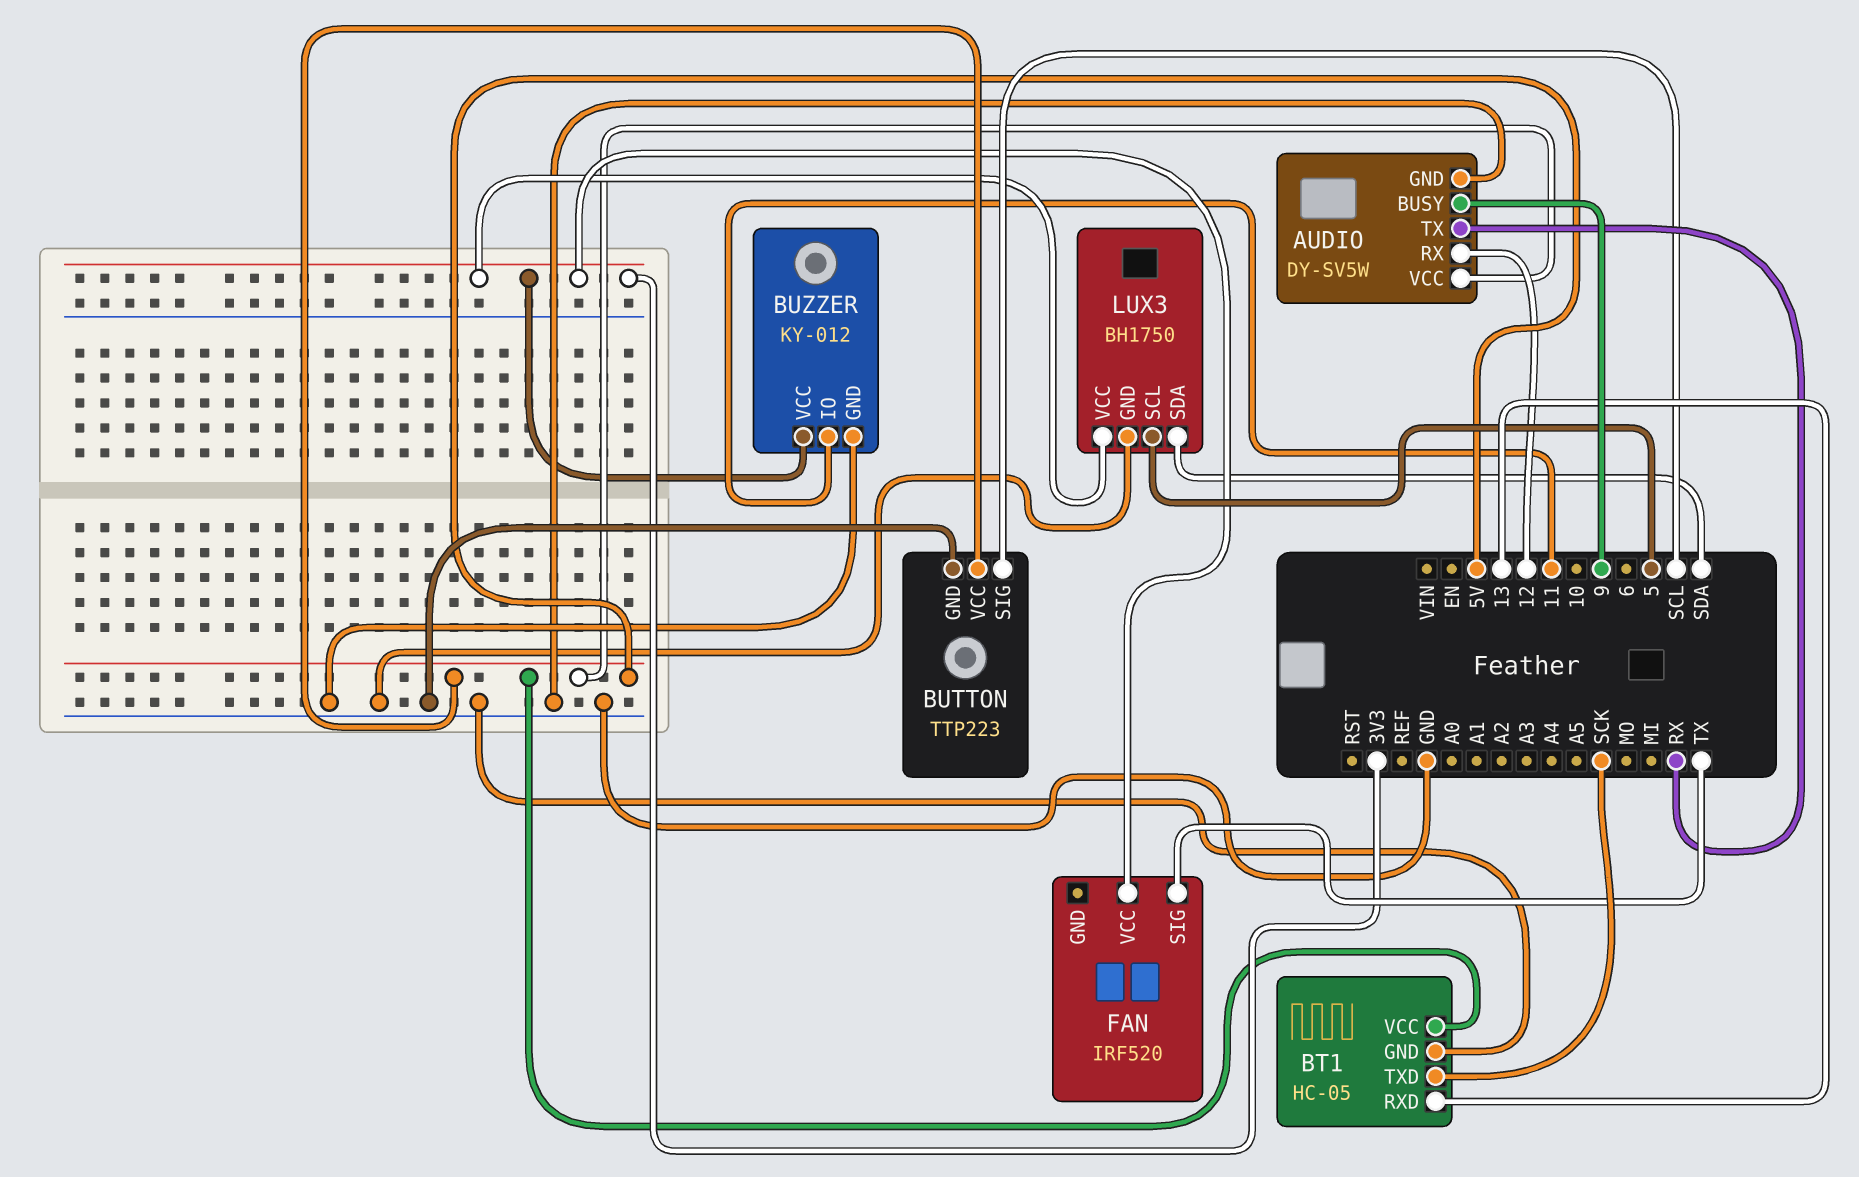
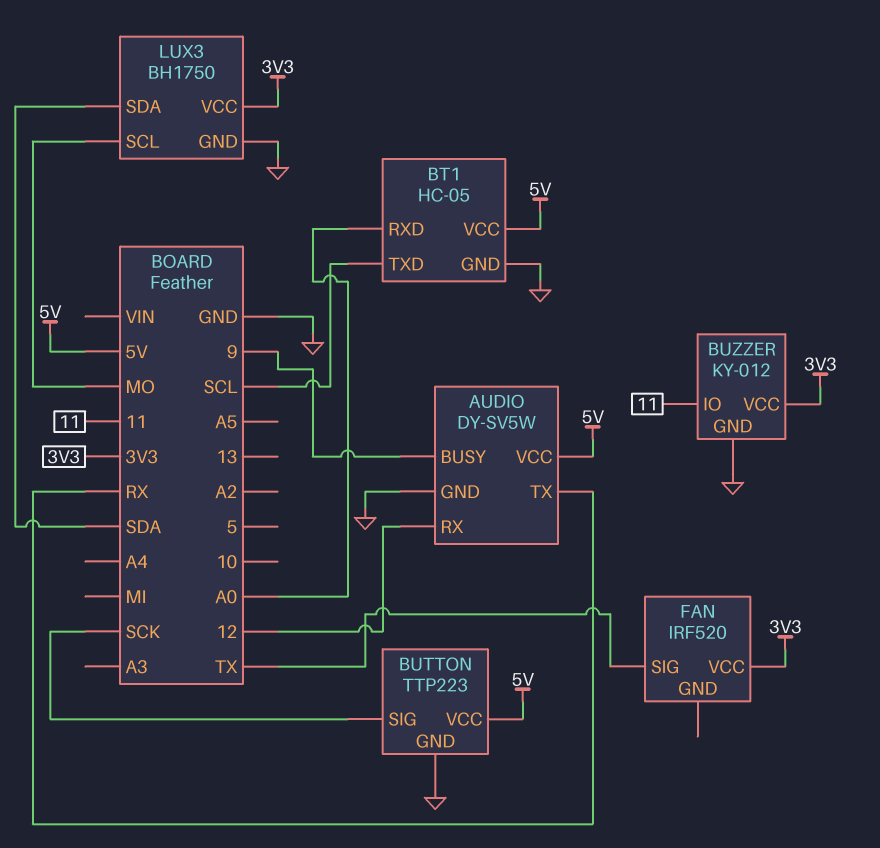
BT1 pin RXD: 13 -> A0
BT1 pin TXD: SCK -> SCL
BUTTON pin SIG: SCL -> SCK
LUX3 pin SCL: 5 -> MO

